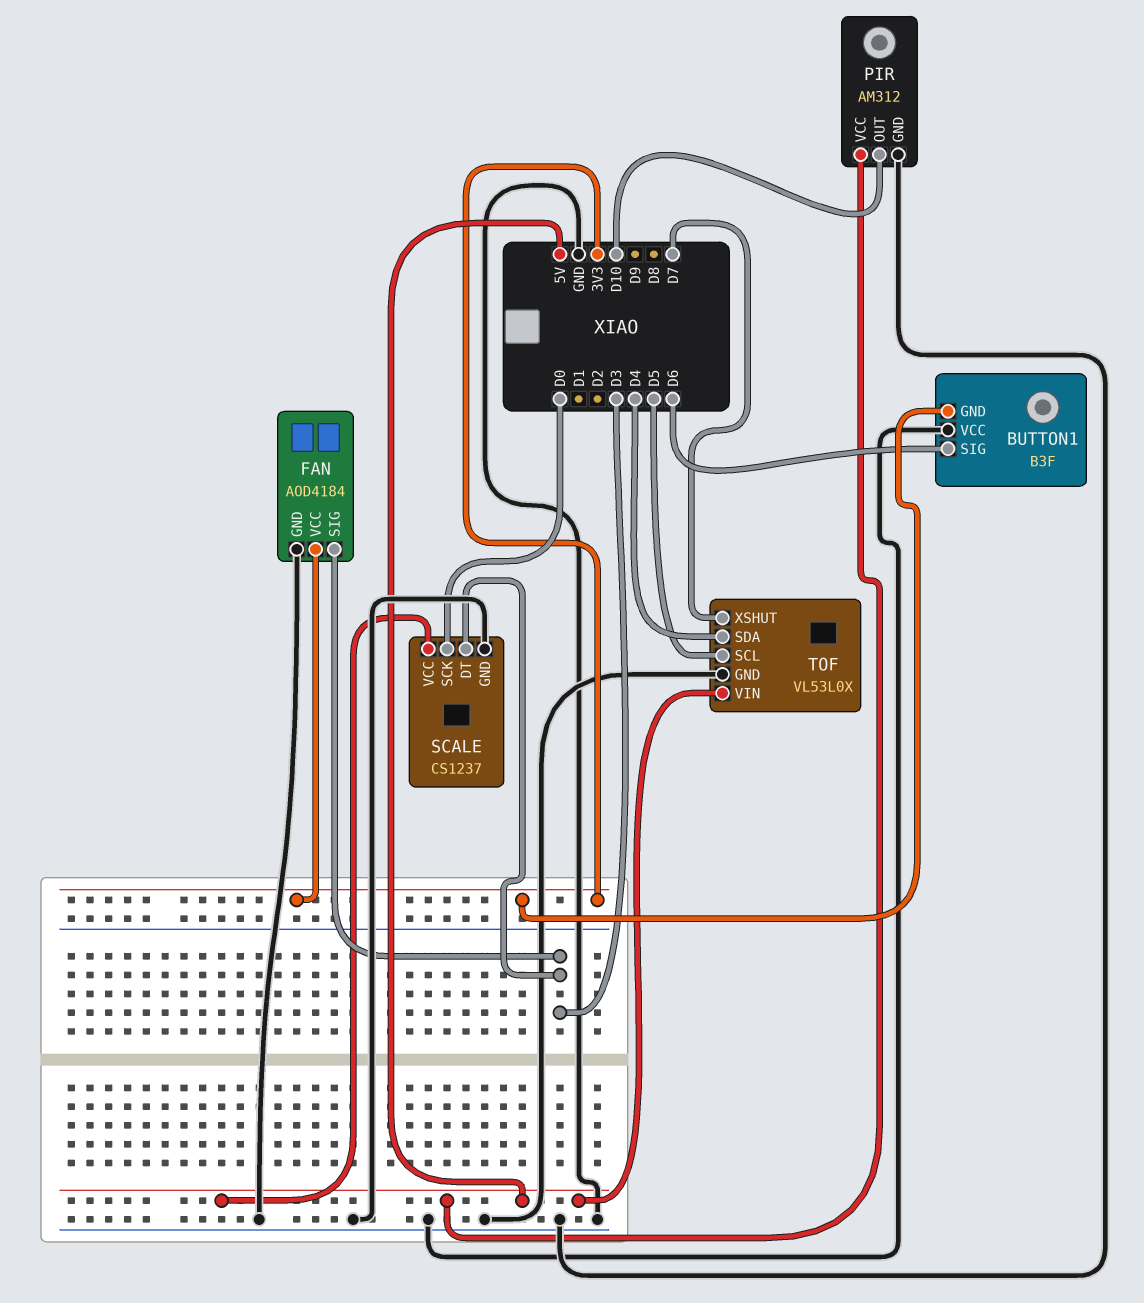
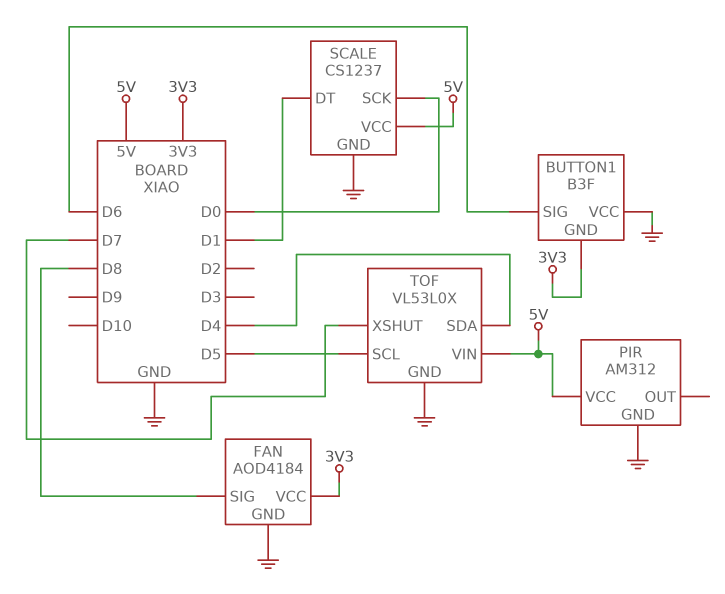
FAN pin SIG: D3 -> D8
PIR pin OUT: D10 -> none
SCALE pin DT: D3 -> D1

